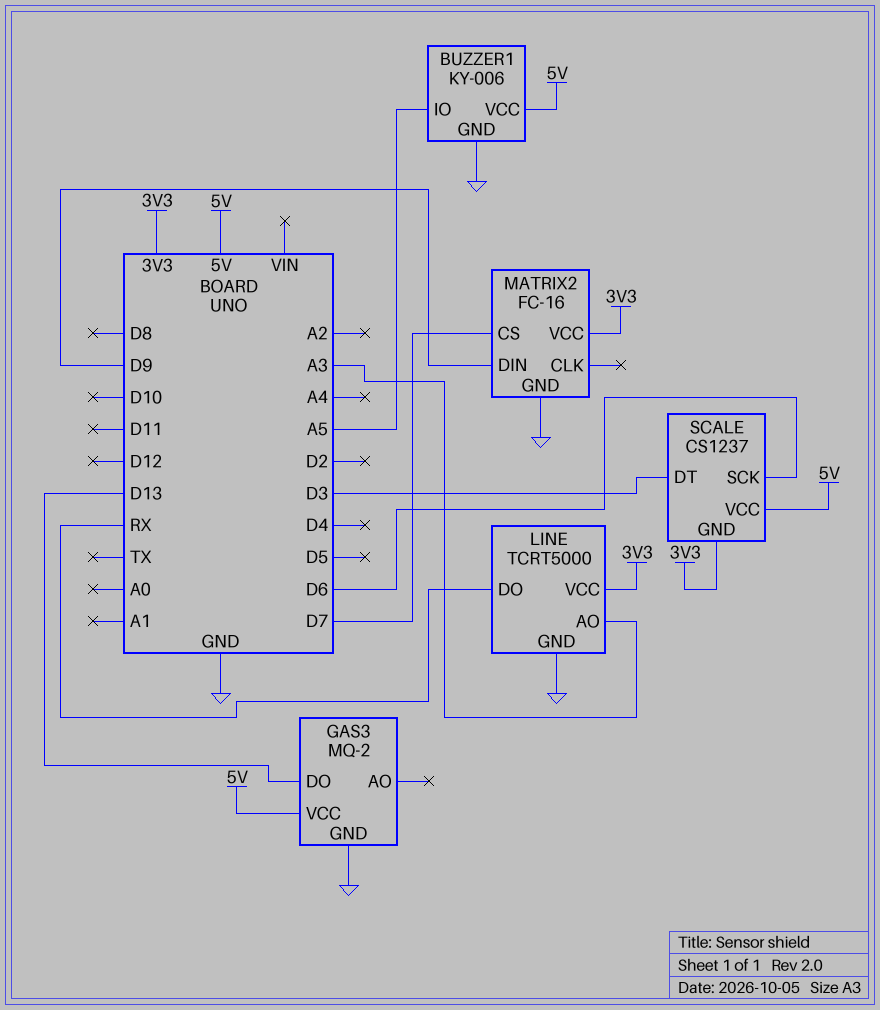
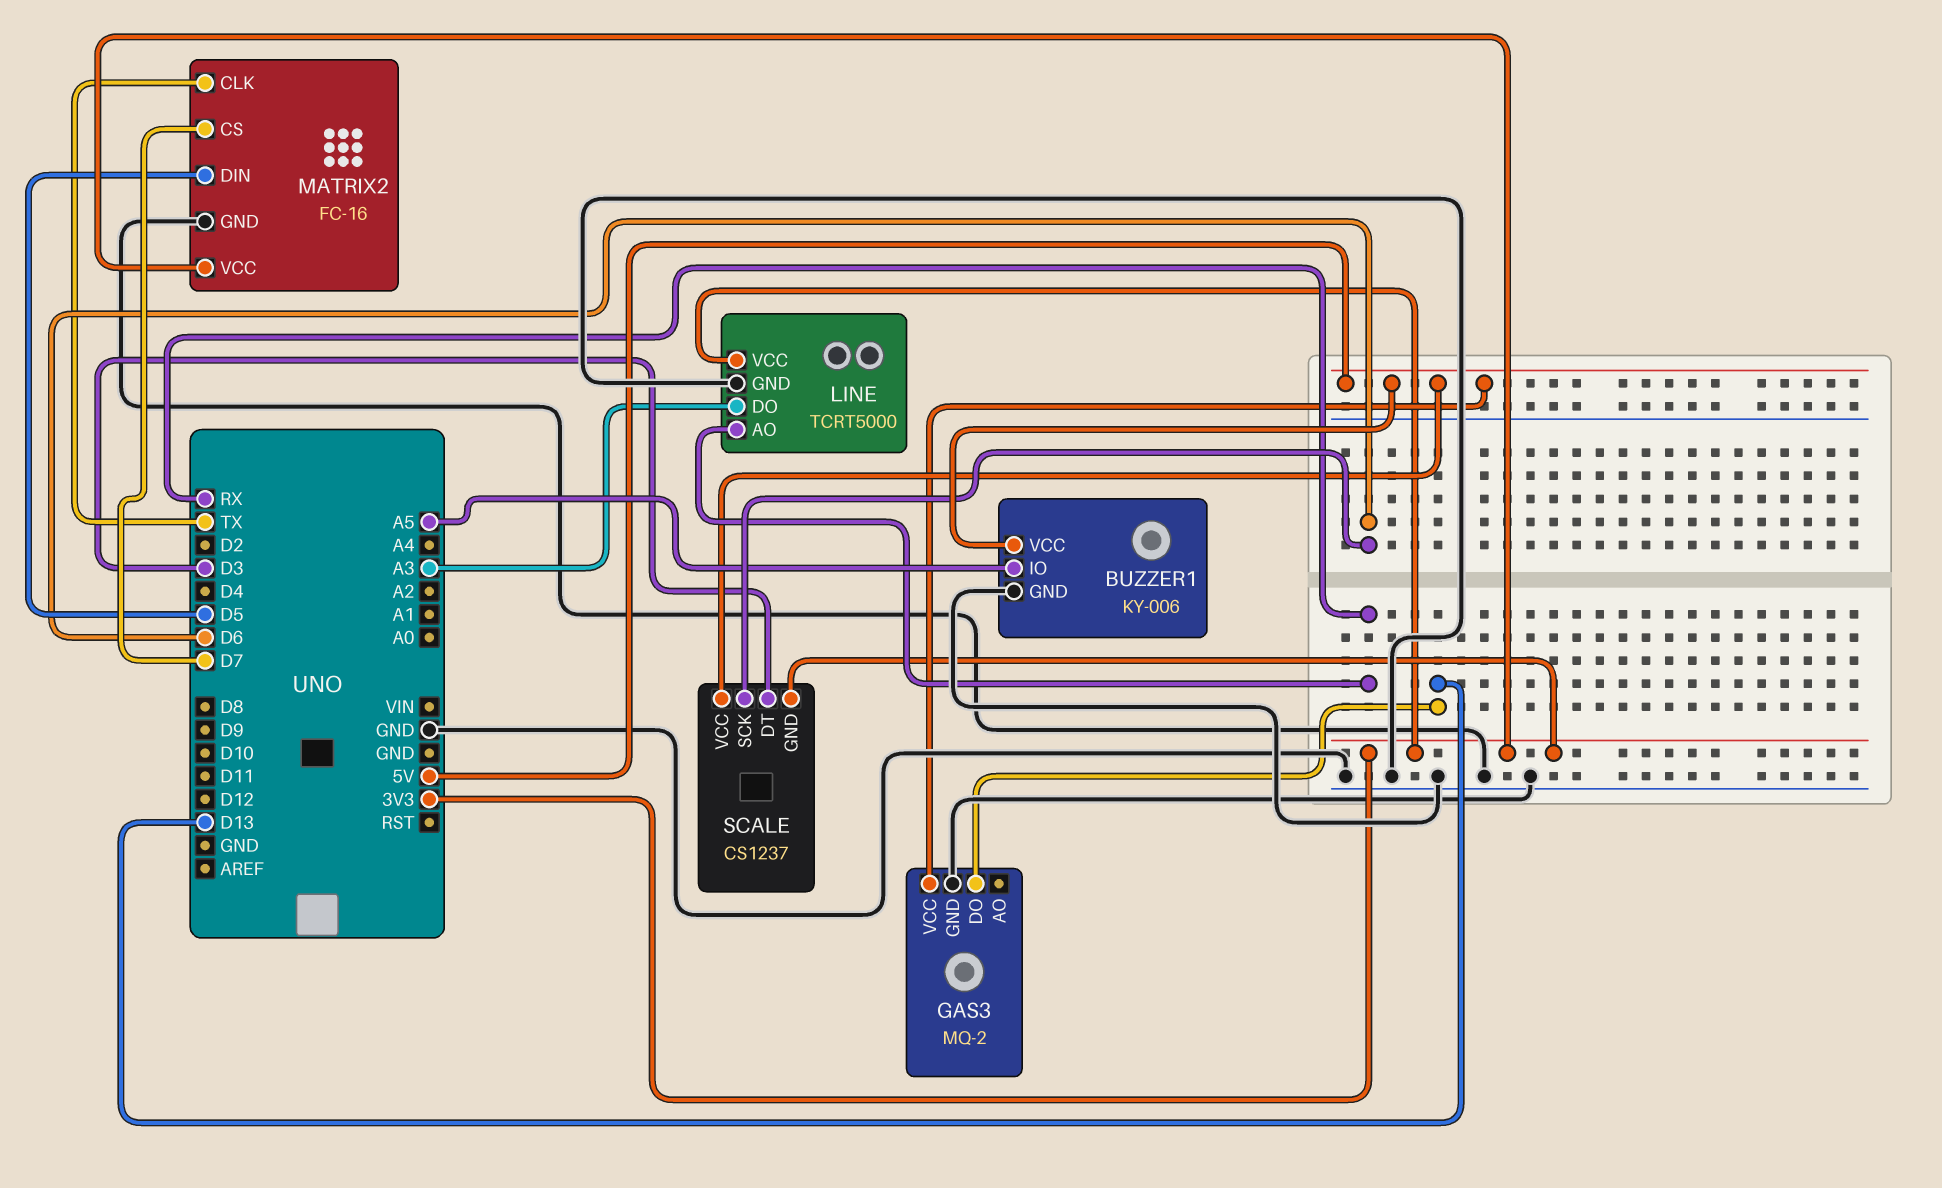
LINE pin AO: A3 -> RX
LINE pin DO: RX -> A3
MATRIX2 pin CLK: none -> TX
MATRIX2 pin DIN: D9 -> D5

